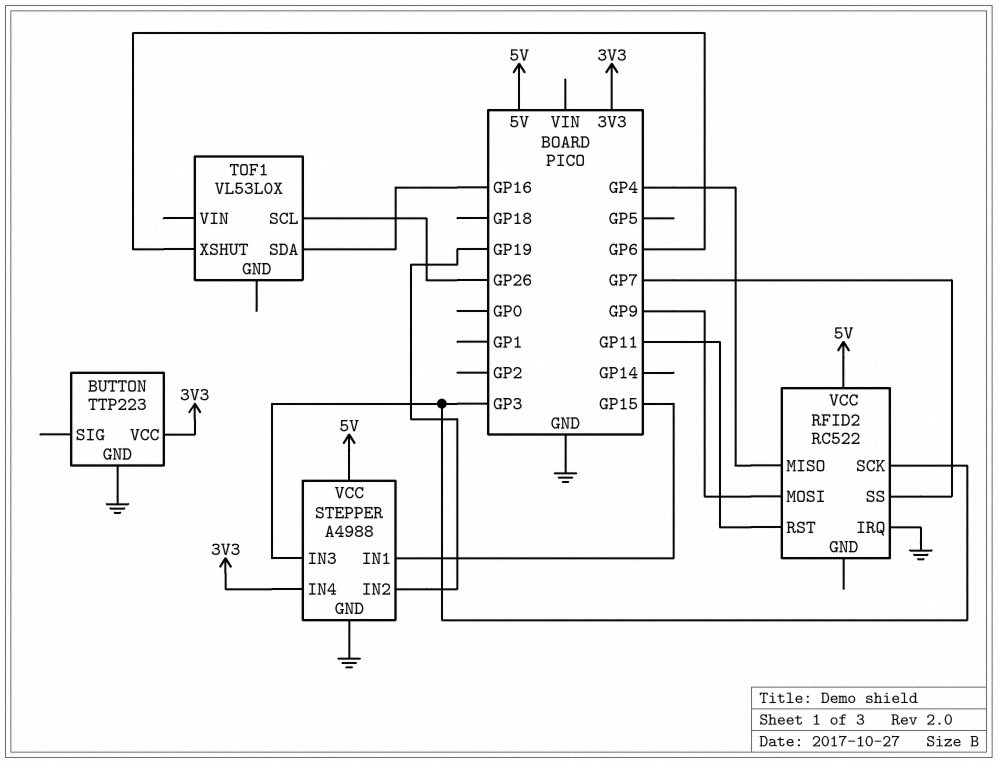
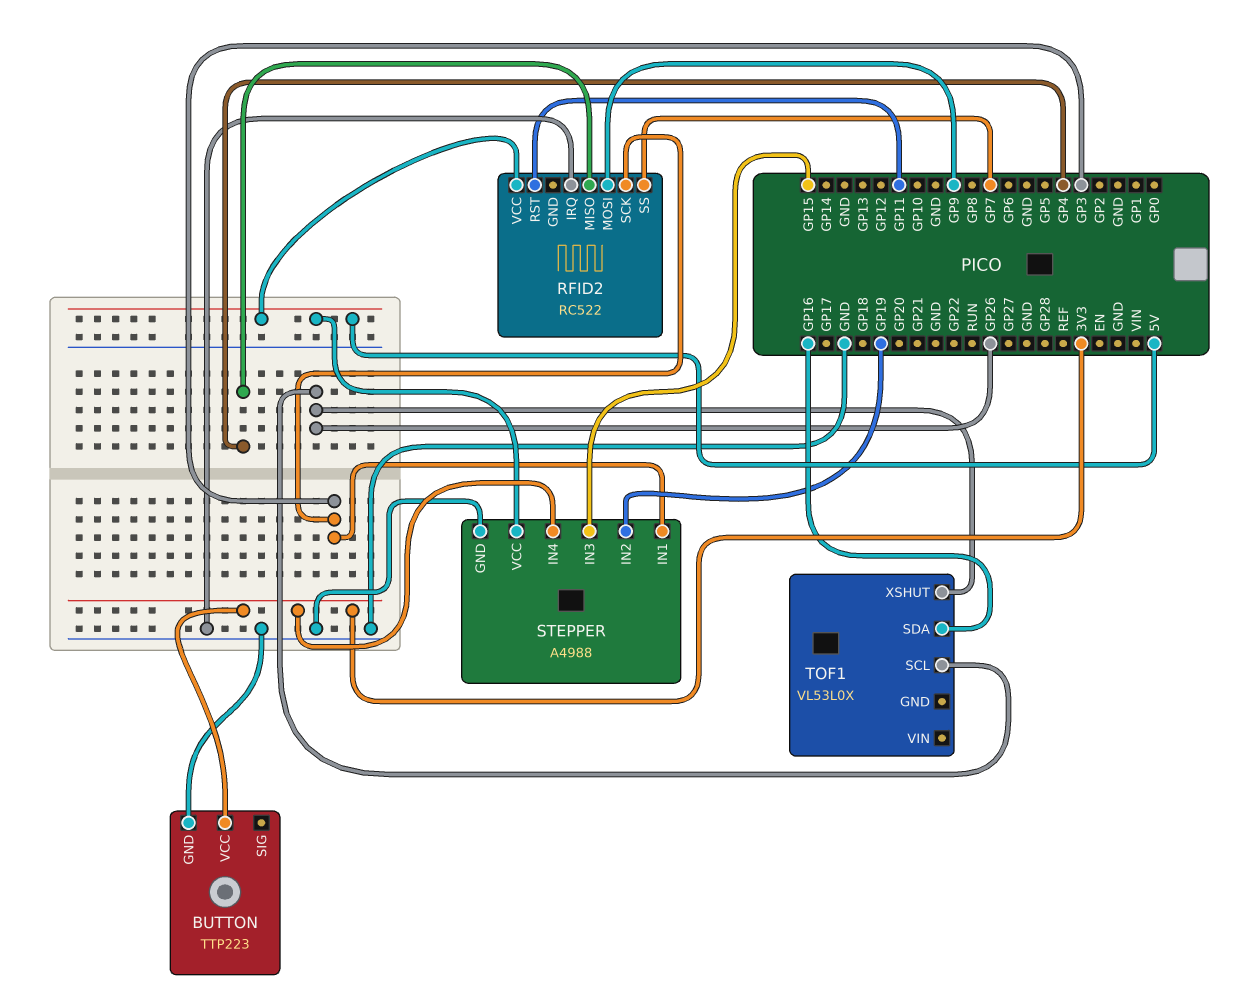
STEPPER pin IN1: GP15 -> GP3
STEPPER pin IN3: GP3 -> GP15
TOF1 pin XSHUT: GP6 -> GP26

